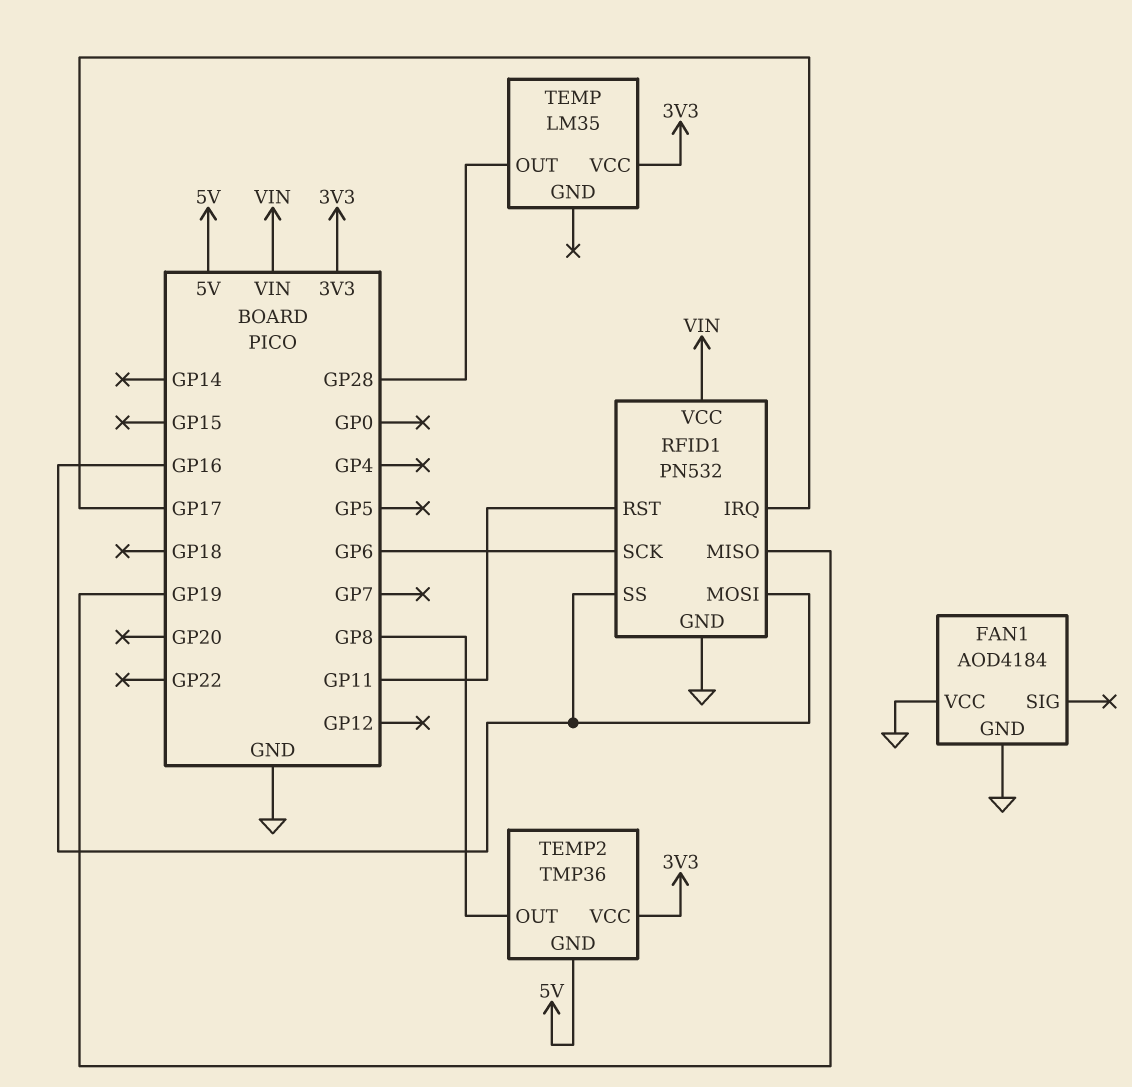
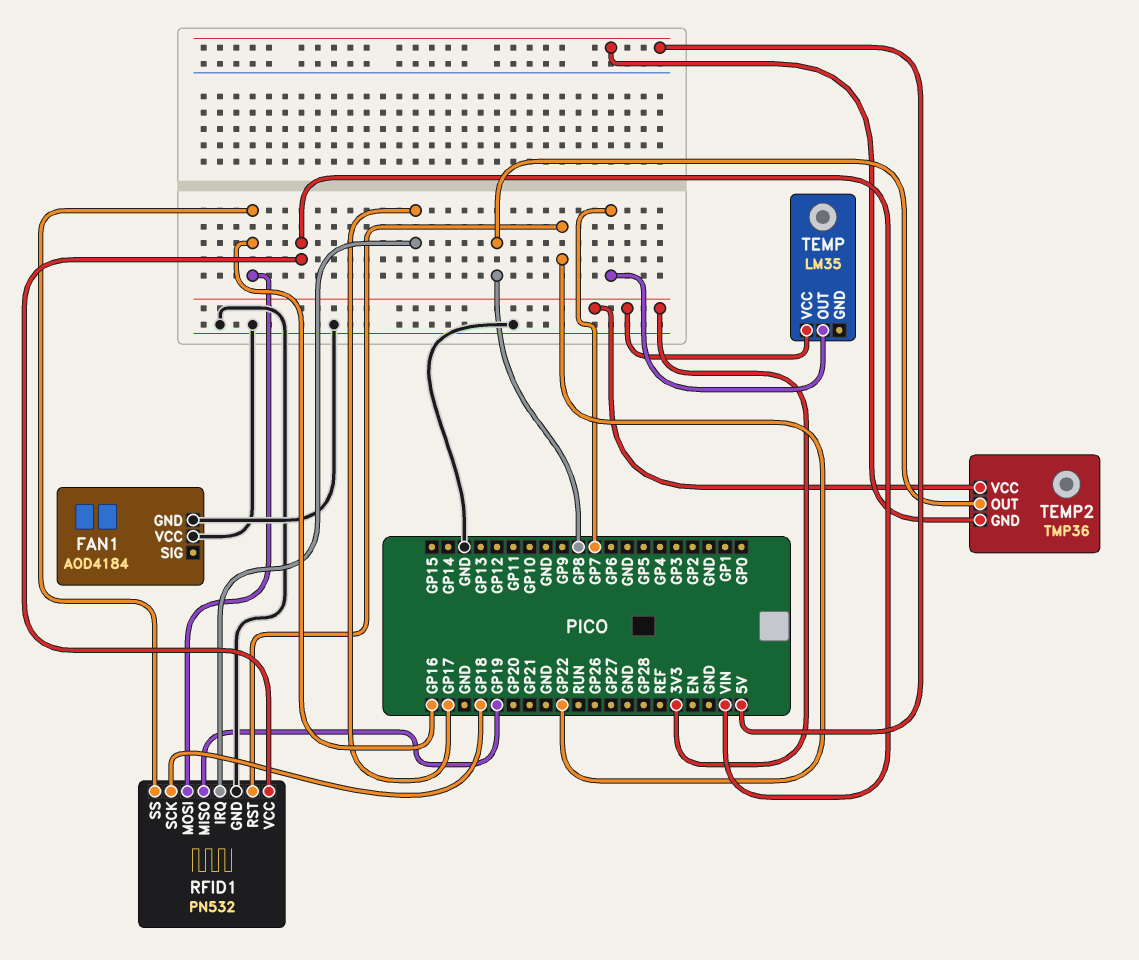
RFID1 pin RST: GP11 -> GP22
RFID1 pin SCK: GP6 -> GP18
TEMP pin OUT: GP28 -> GP7

